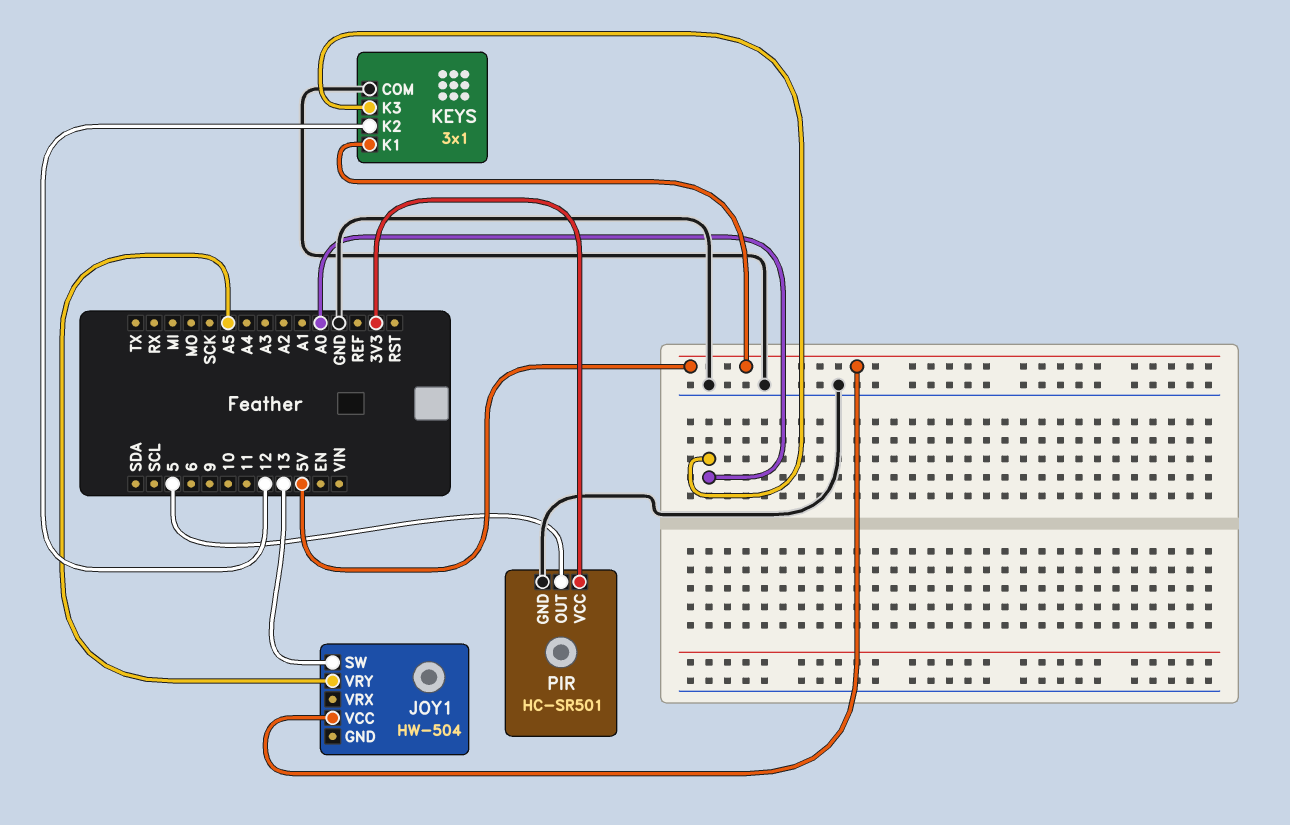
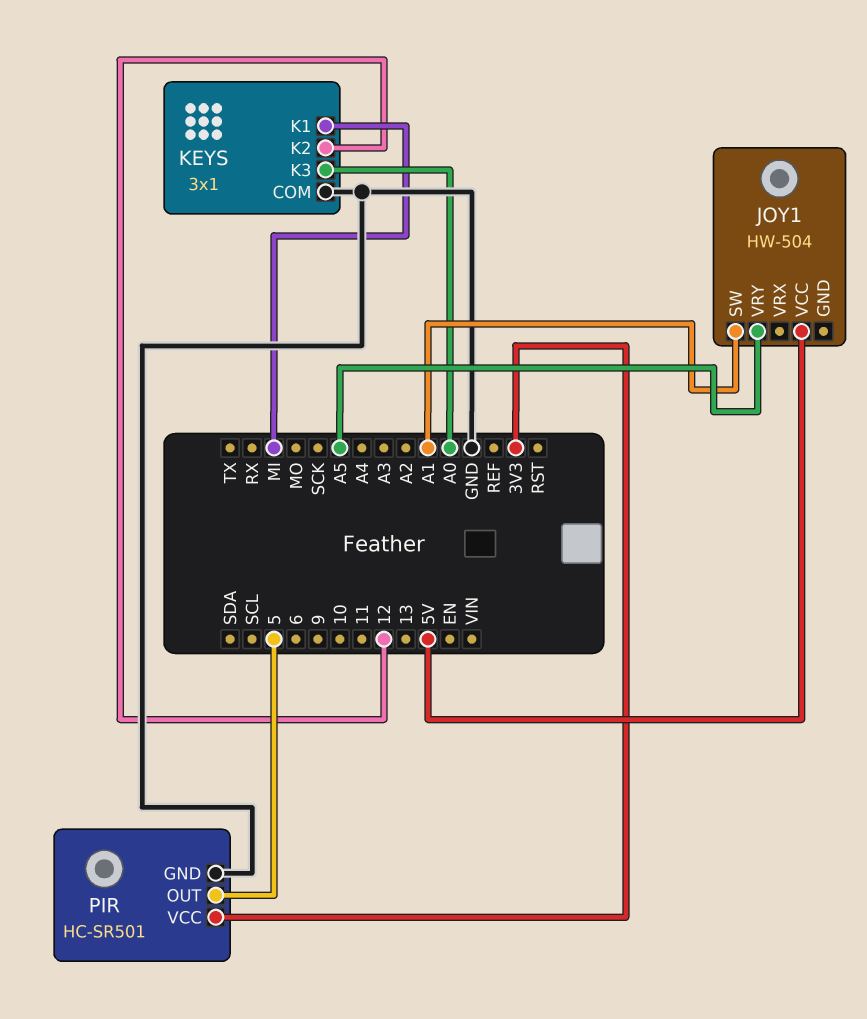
JOY1 pin SW: 13 -> A1
KEYS pin K1: 5V -> MI

